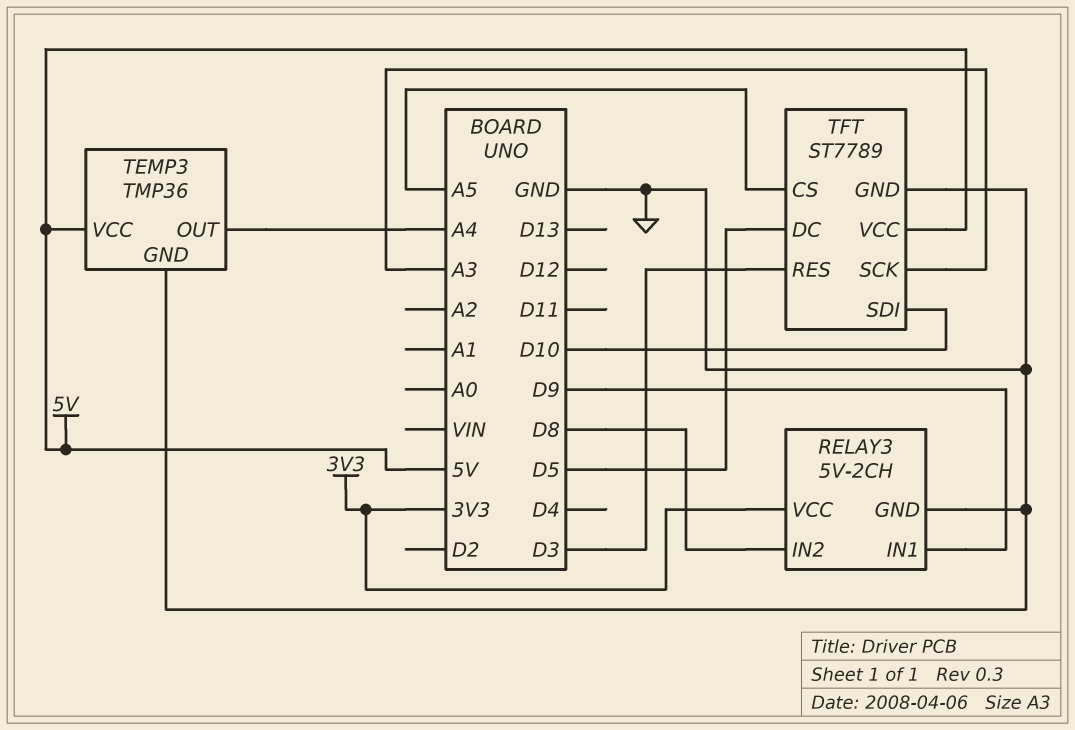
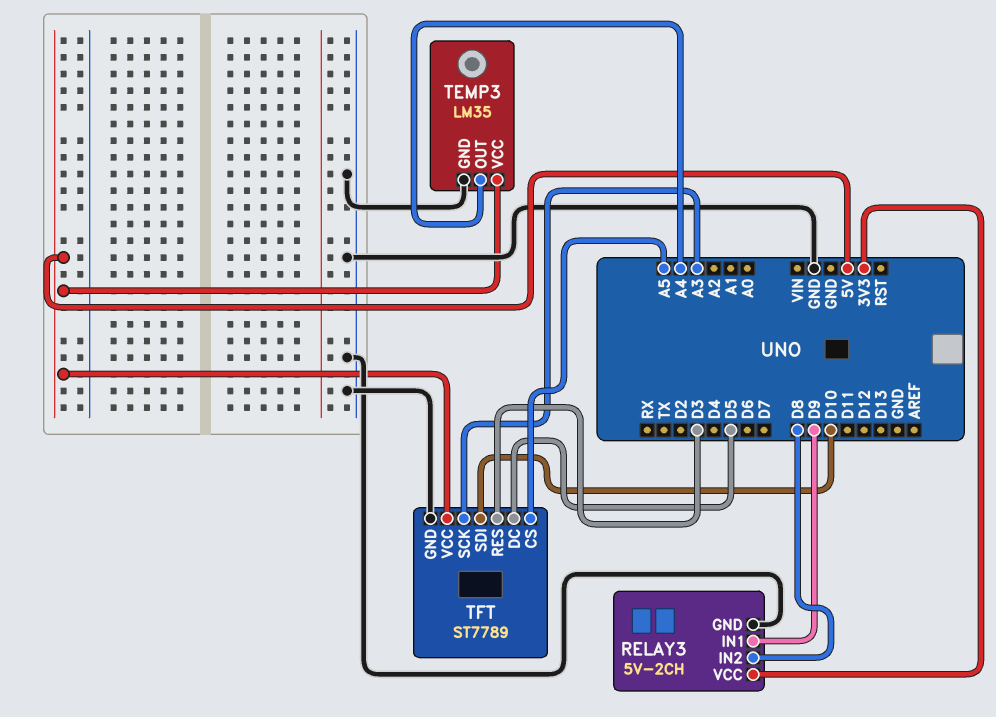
TEMP3: TMP36 -> LM35

